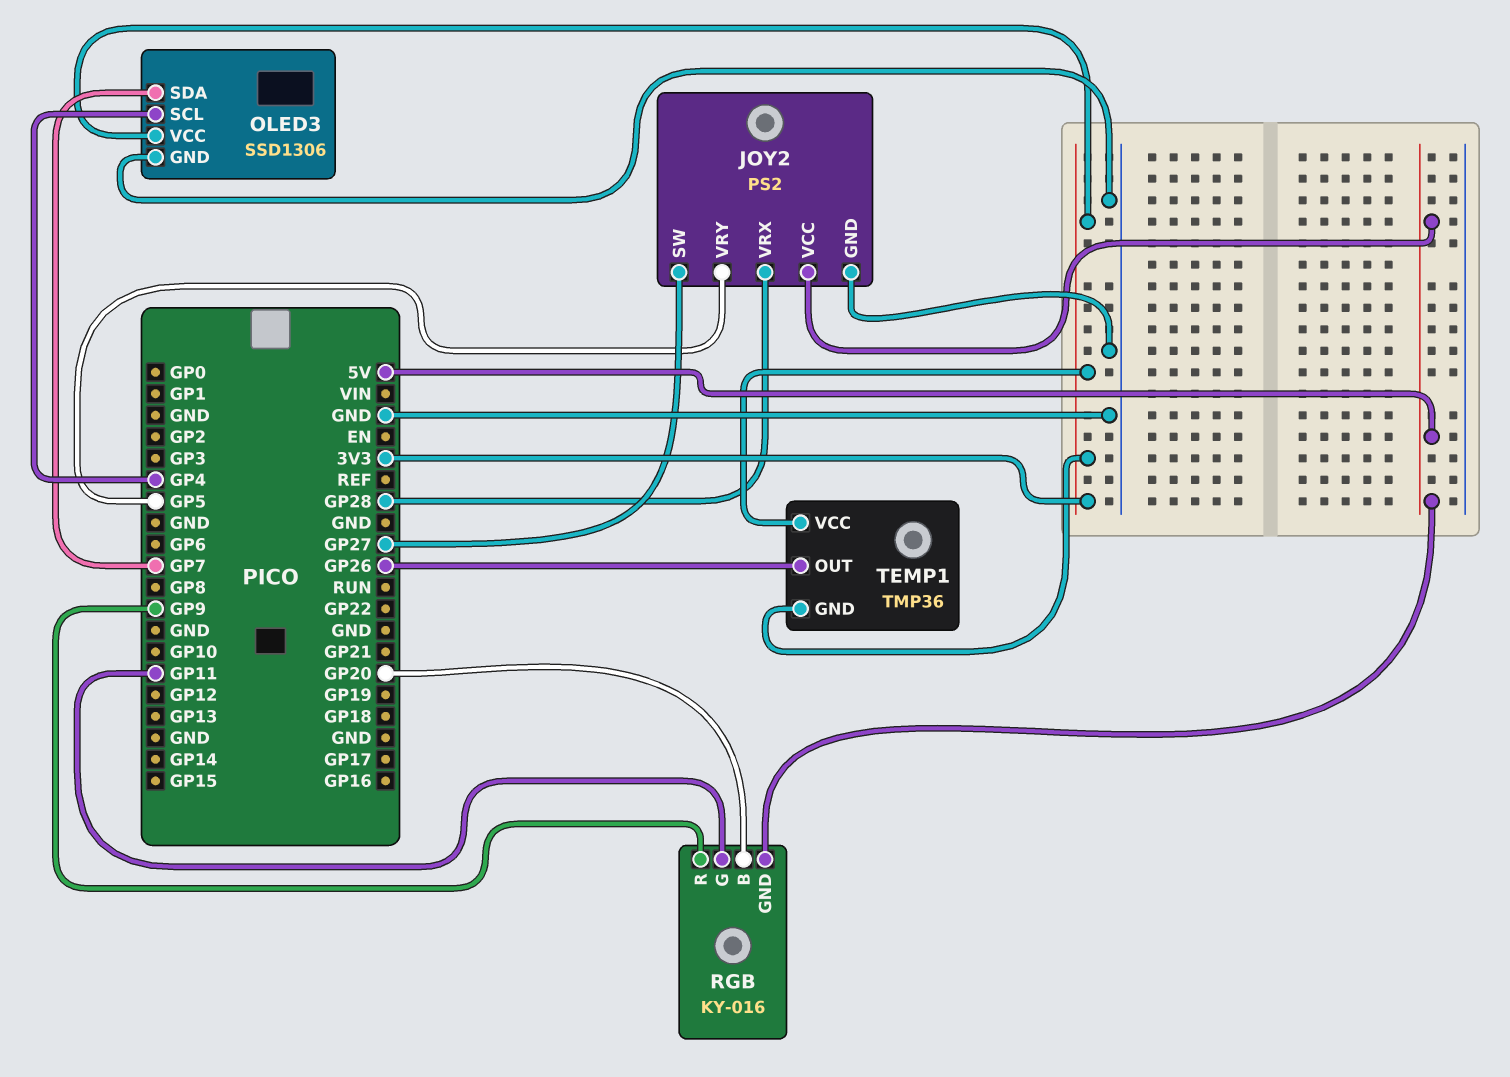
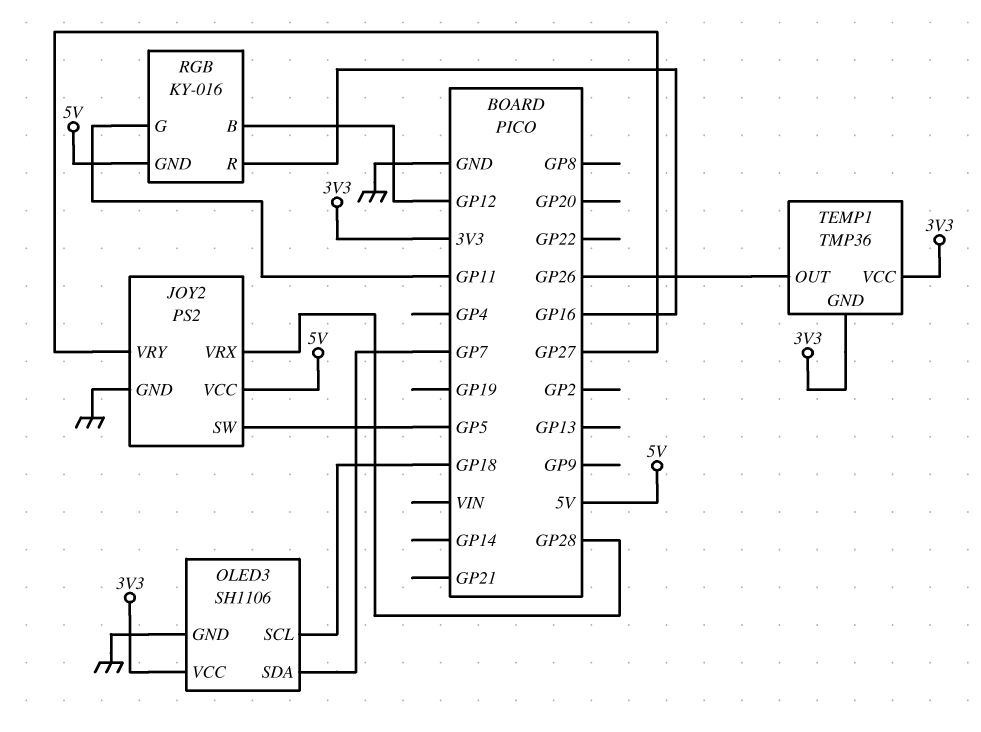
JOY2 pin SW: GP27 -> GP5
JOY2 pin VRY: GP5 -> GP27
OLED3: SSD1306 -> SH1106
OLED3 pin SCL: GP4 -> GP18
RGB pin B: GP20 -> GP12
RGB pin R: GP9 -> GP16

